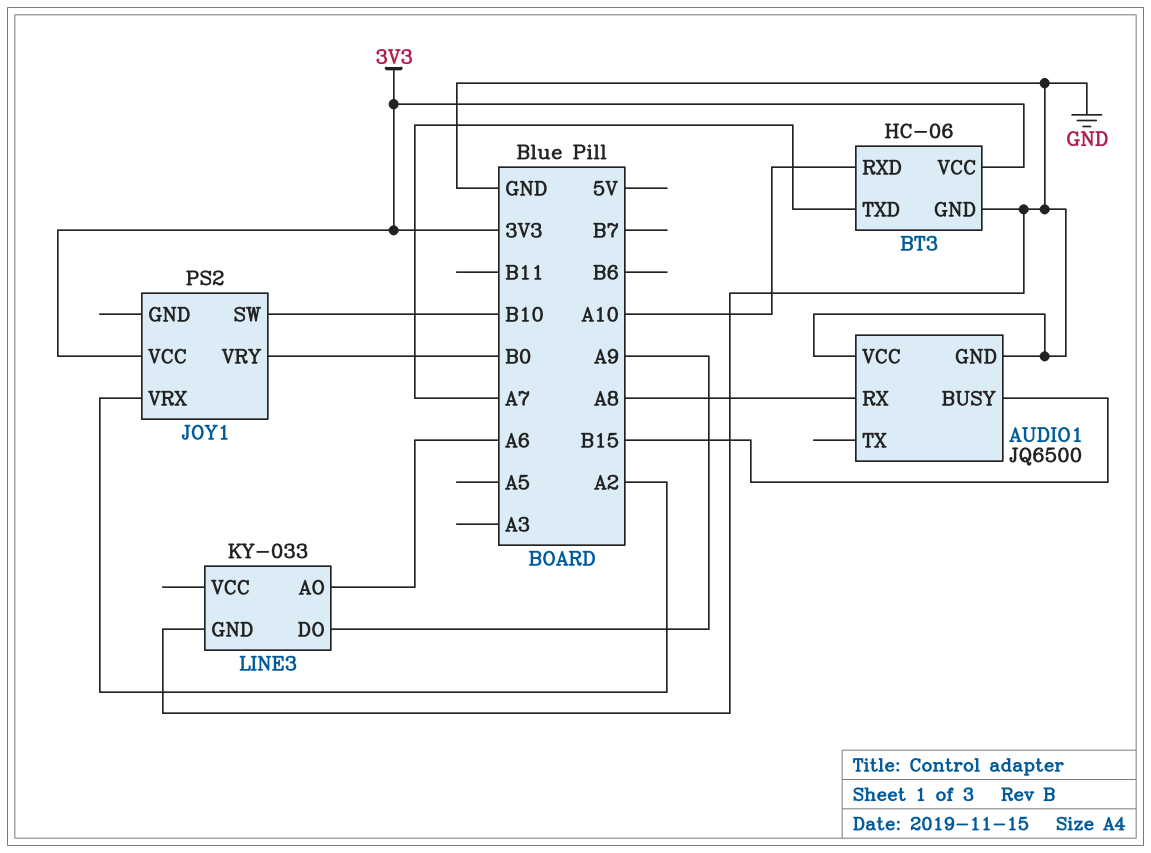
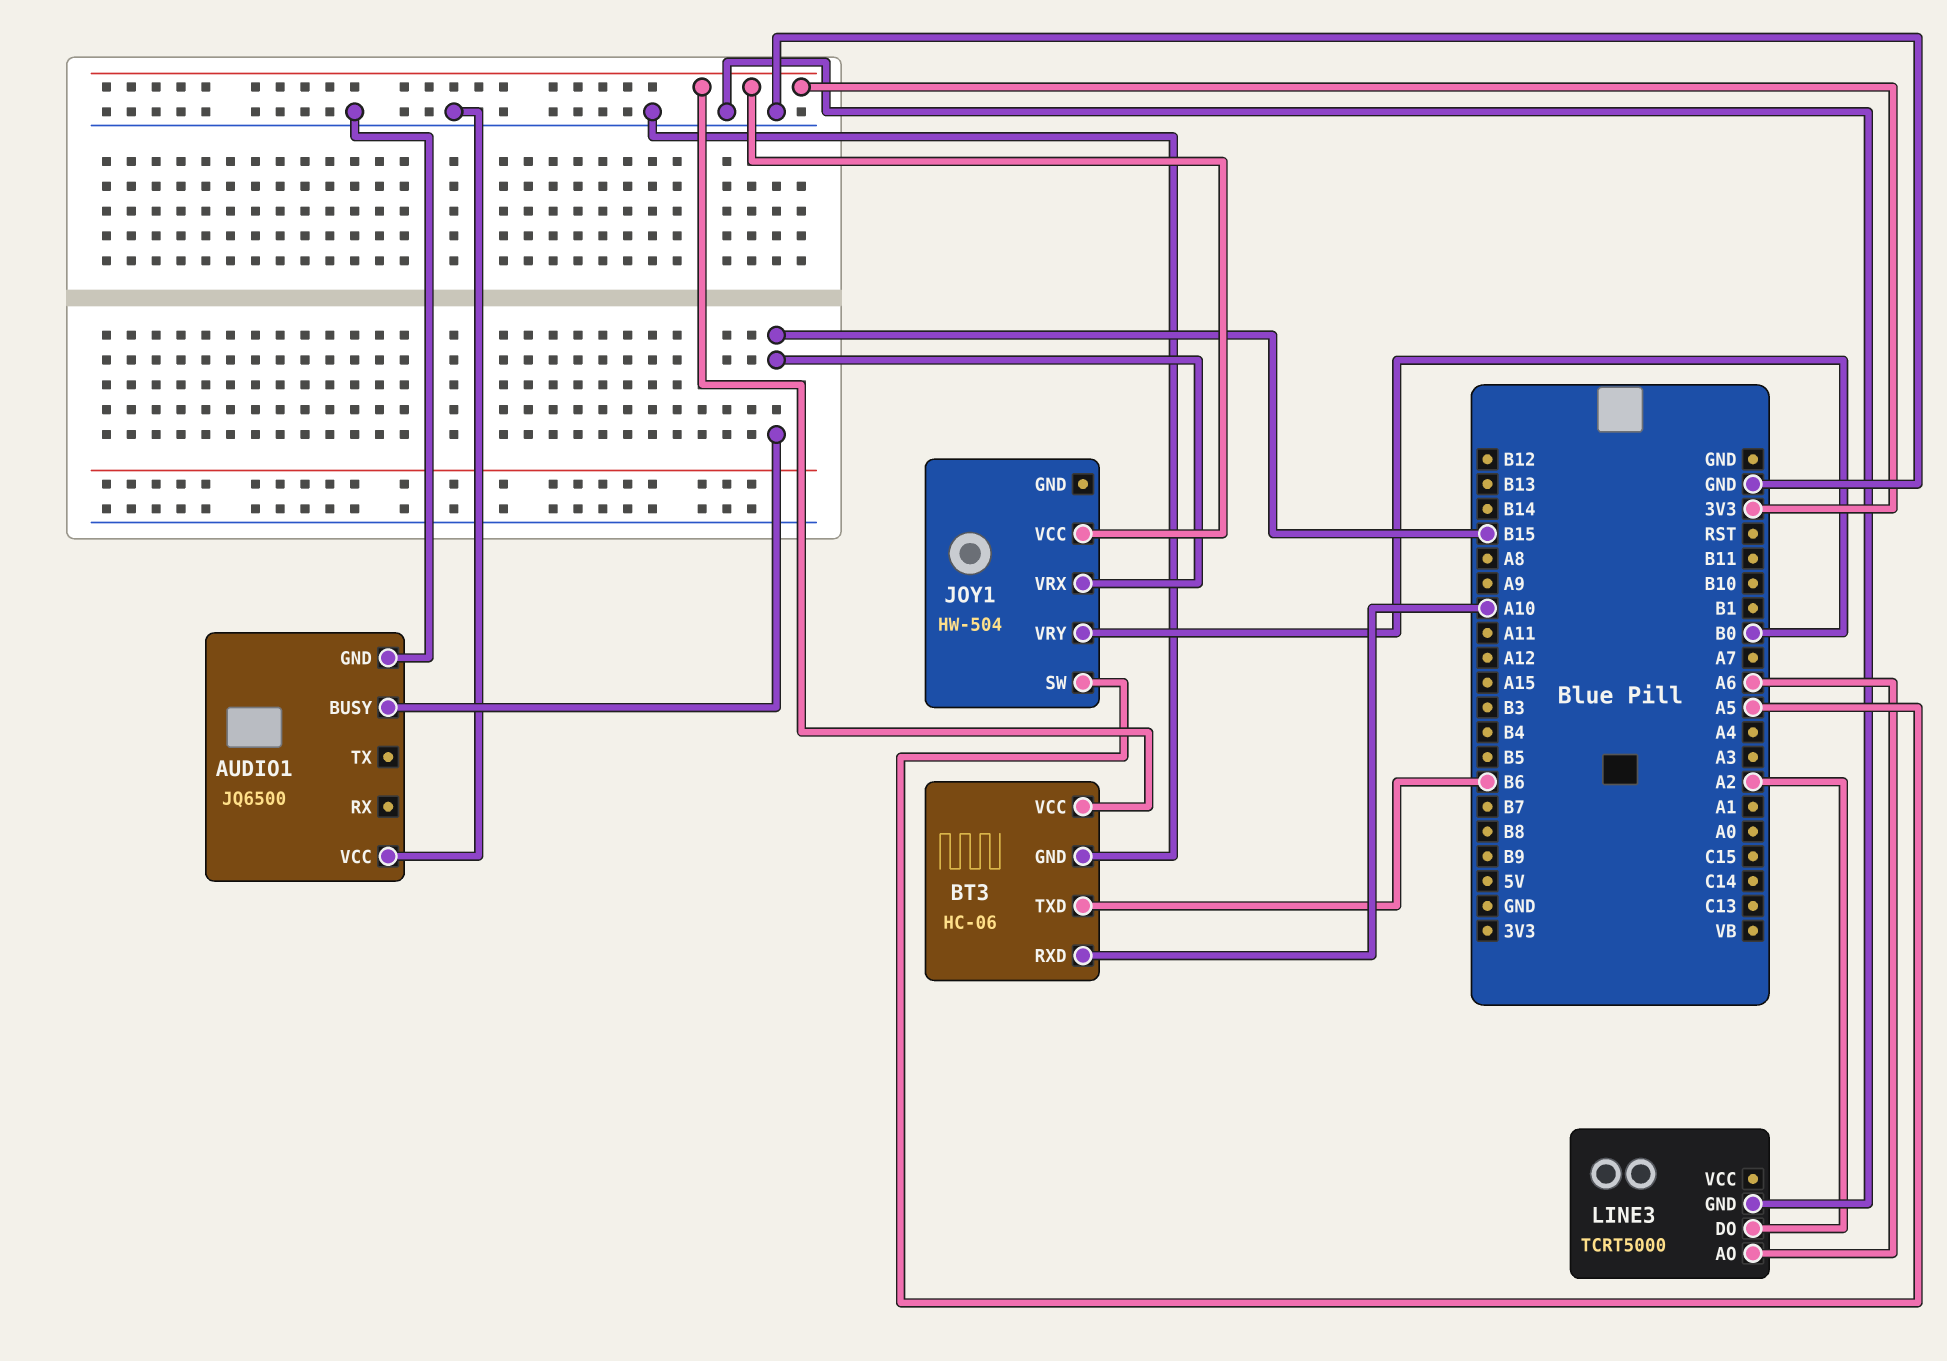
AUDIO1 pin RX: A8 -> none
BT3 pin TXD: A7 -> B6
JOY1: PS2 -> HW-504
JOY1 pin SW: B10 -> A5
JOY1 pin VRX: A2 -> B15
LINE3: KY-033 -> TCRT5000
LINE3 pin DO: A9 -> A2

